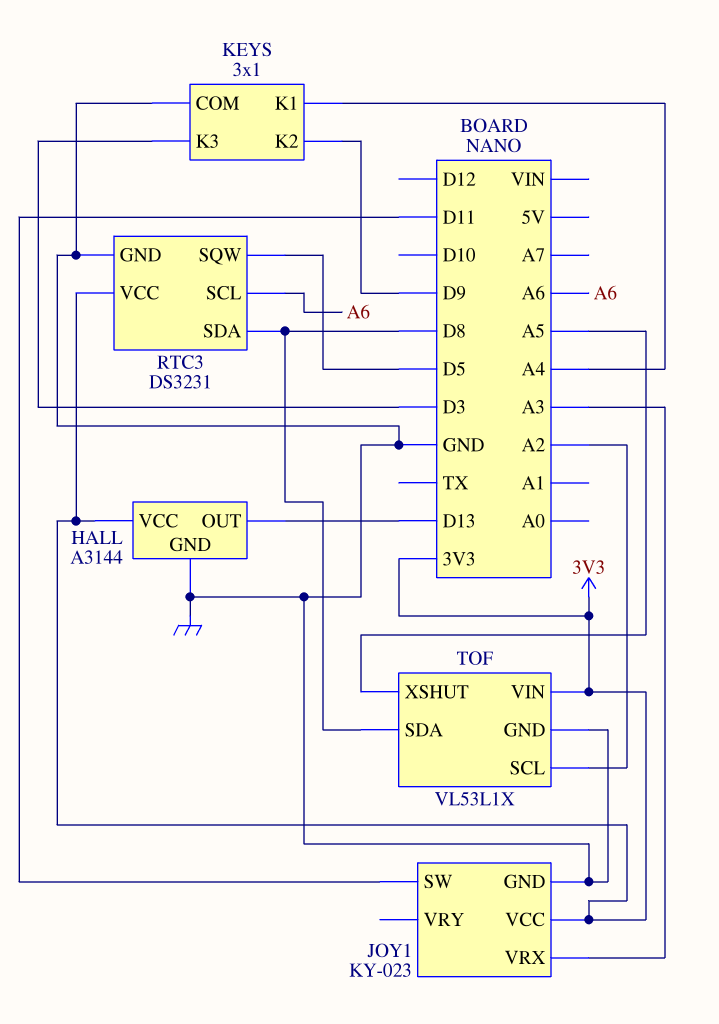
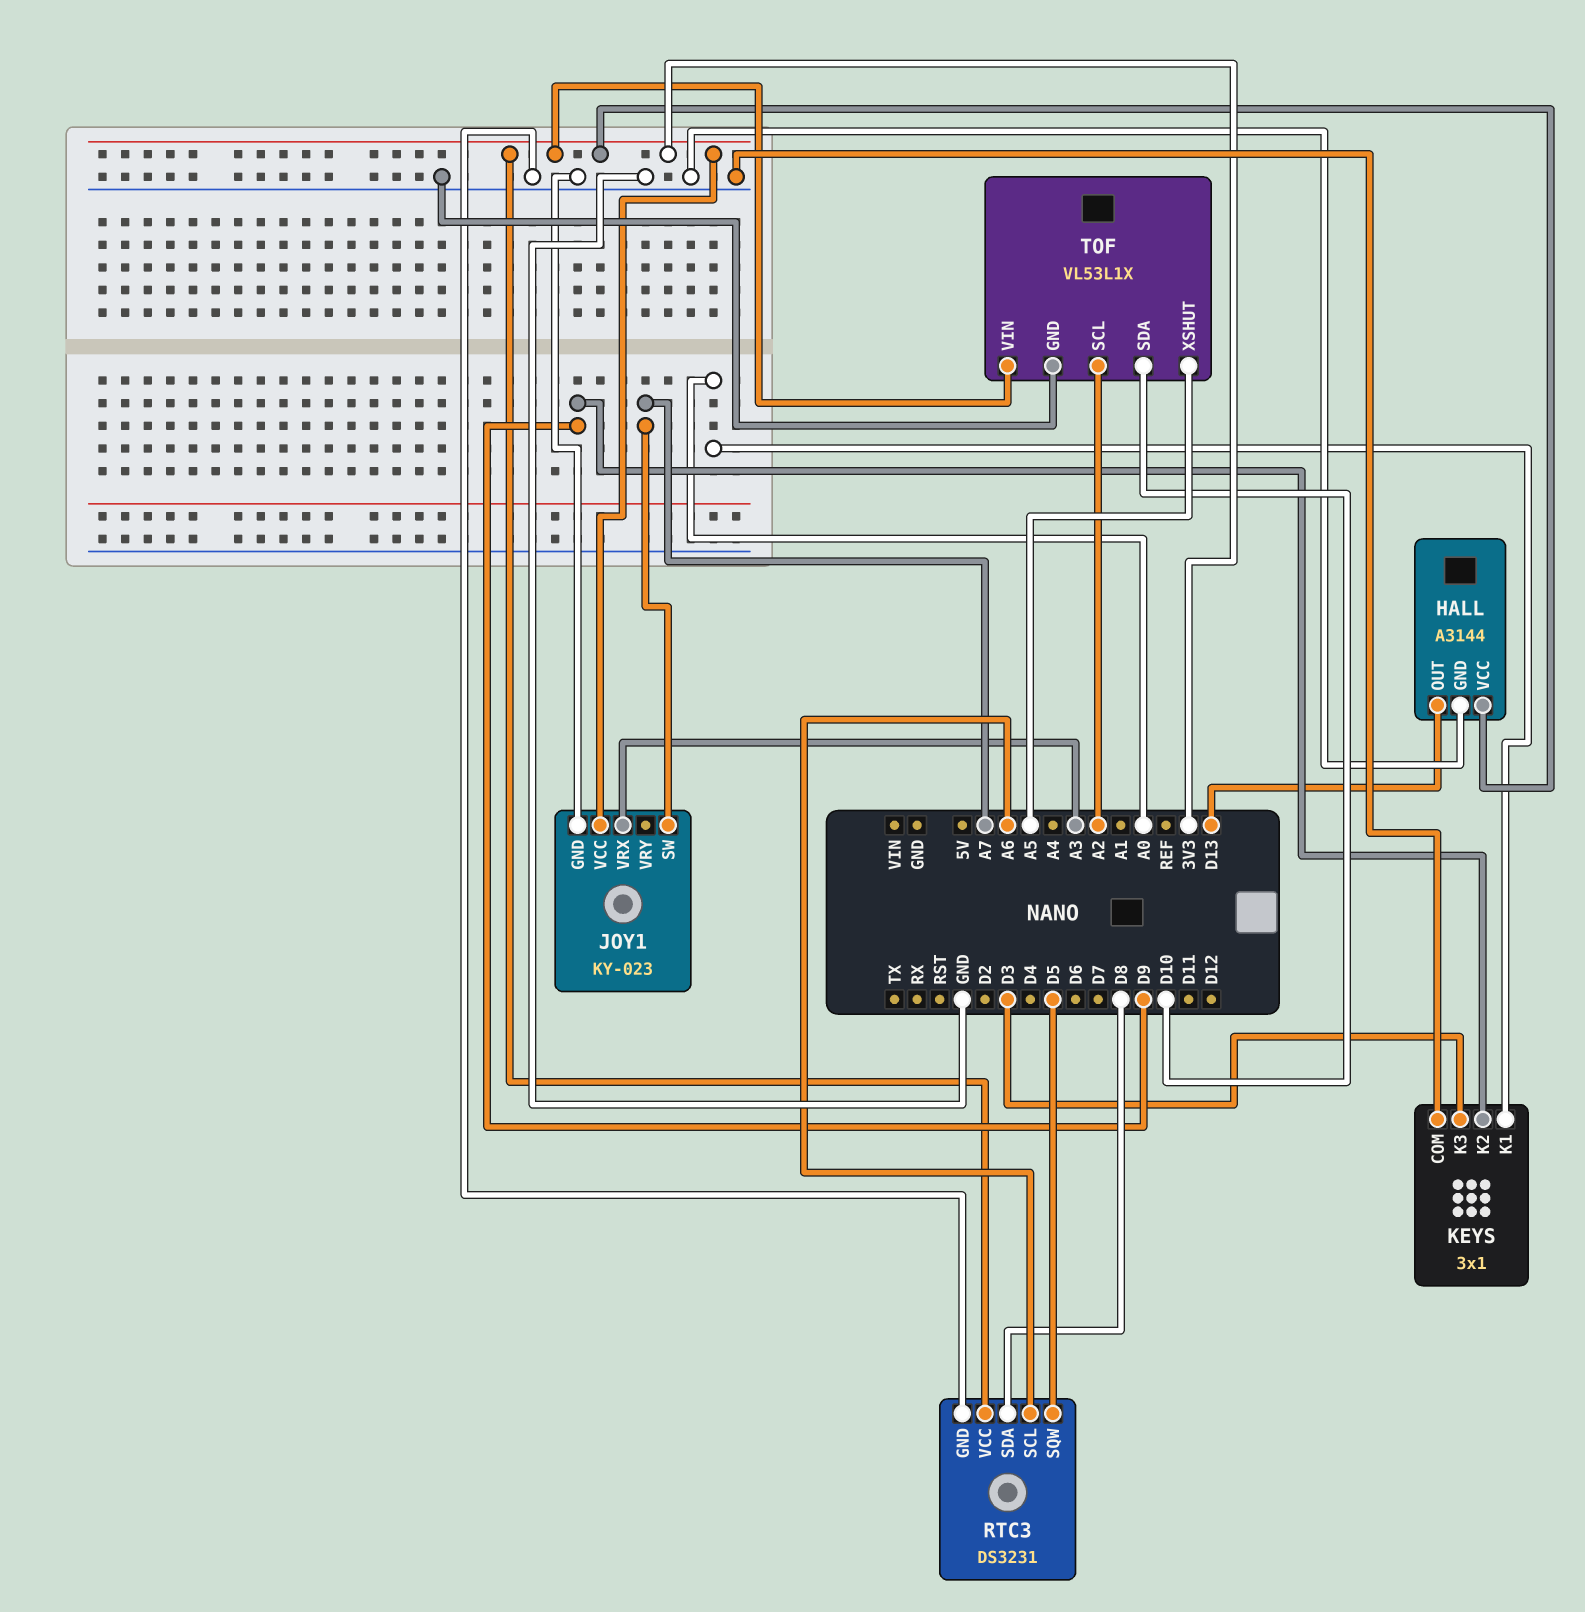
JOY1 pin SW: D11 -> A7
KEYS pin K1: A4 -> A0
TOF pin SDA: D8 -> D10

